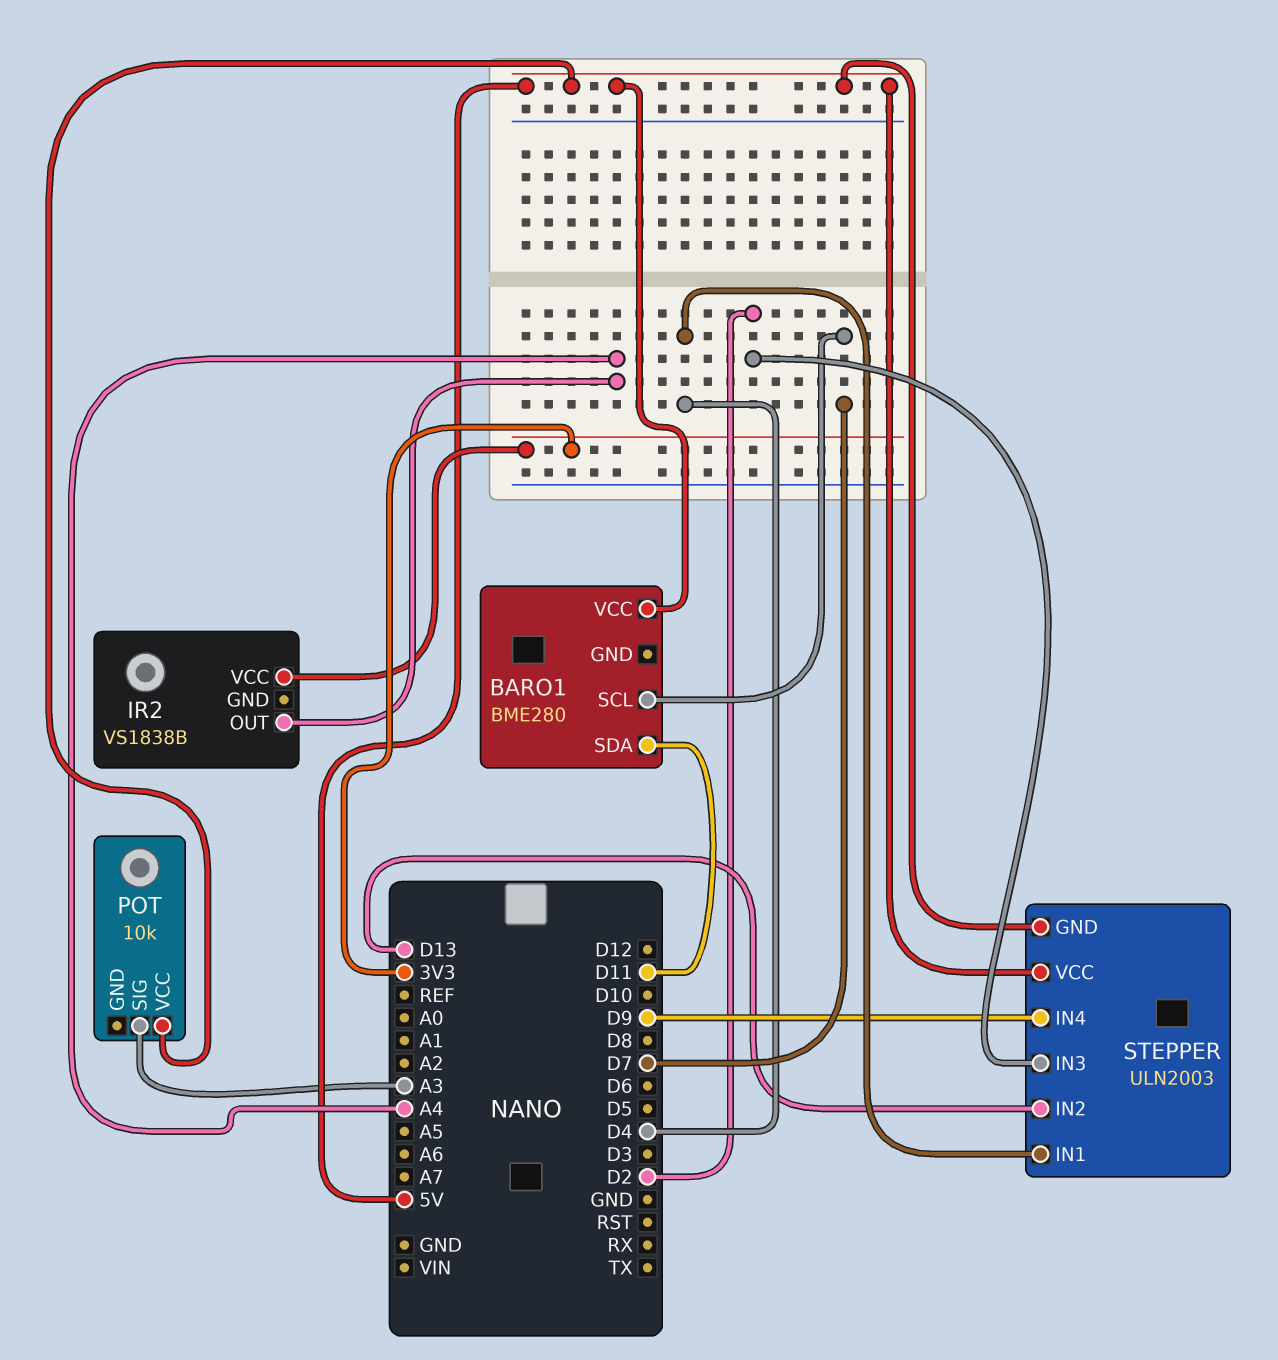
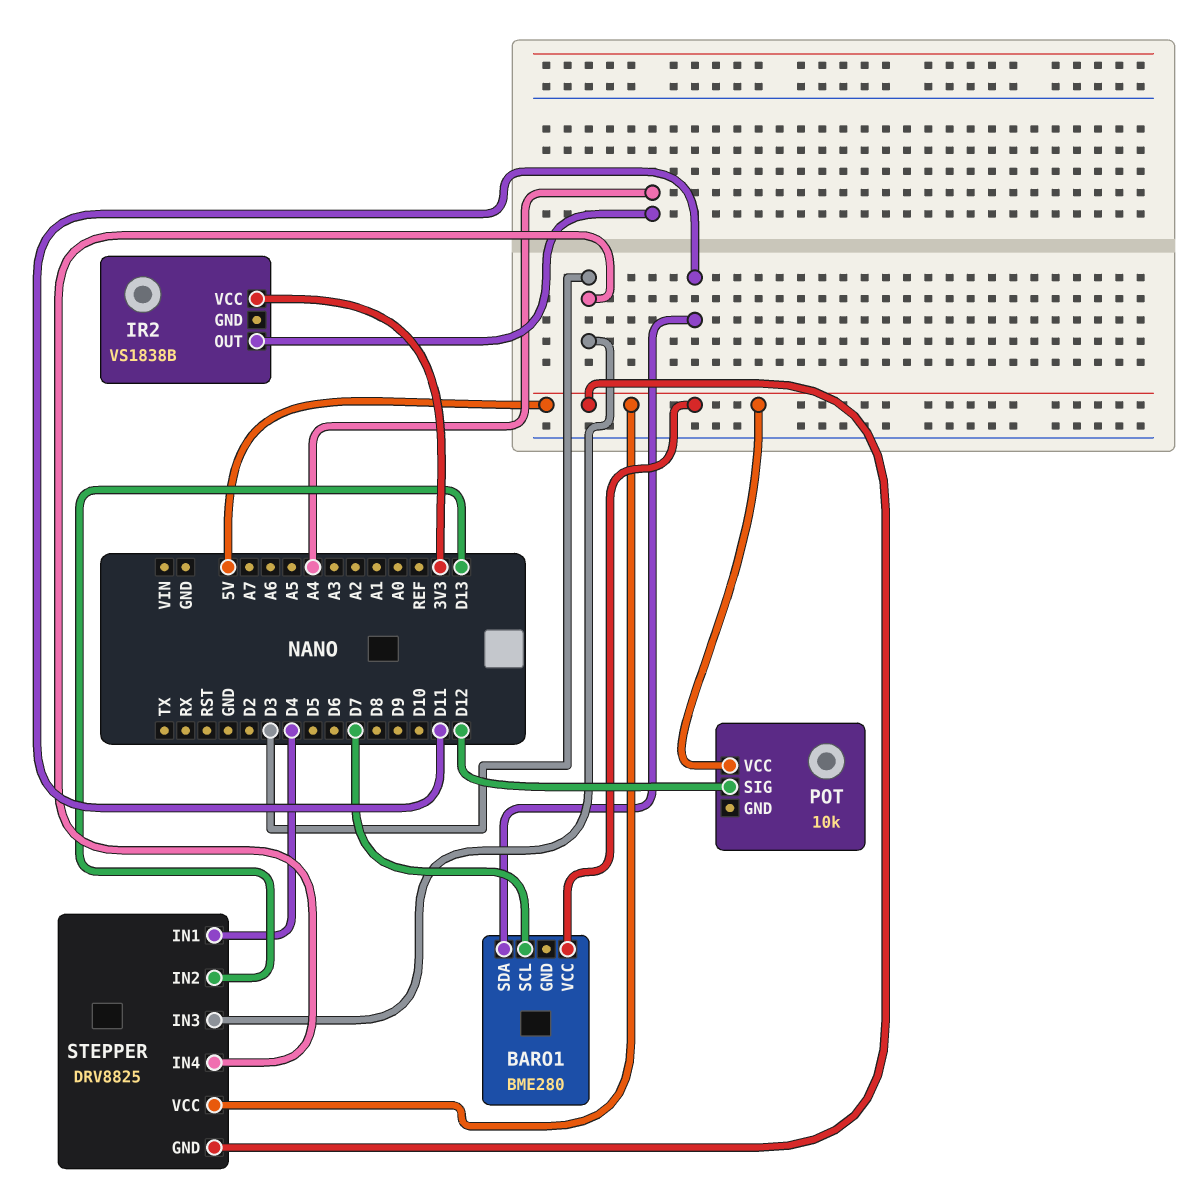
POT pin SIG: A3 -> D12
STEPPER: ULN2003 -> DRV8825
STEPPER pin IN3: D2 -> D3
STEPPER pin IN4: D9 -> D3

